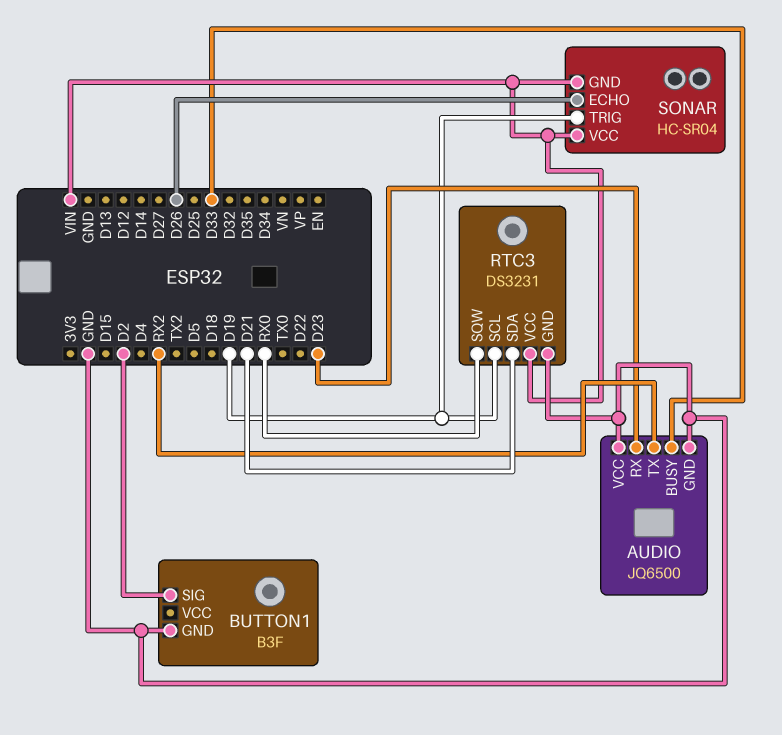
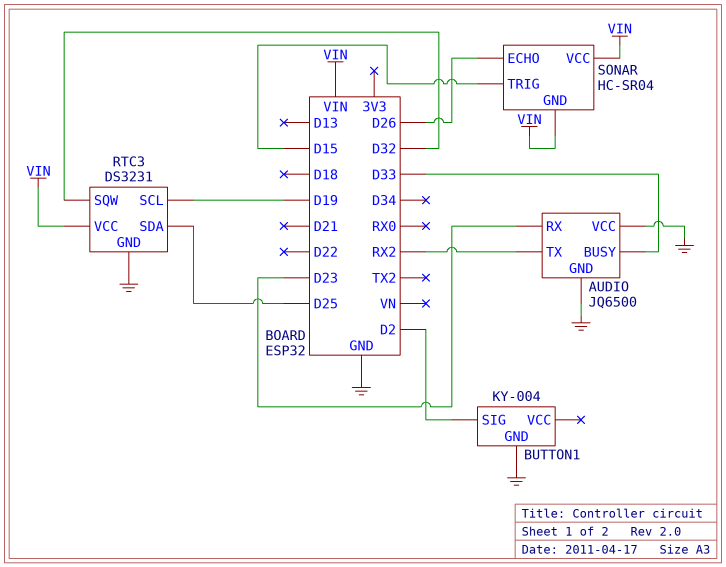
BUTTON1: B3F -> KY-004
RTC3 pin SDA: D21 -> D25
RTC3 pin SQW: RX0 -> D32
SONAR pin TRIG: D19 -> D15

